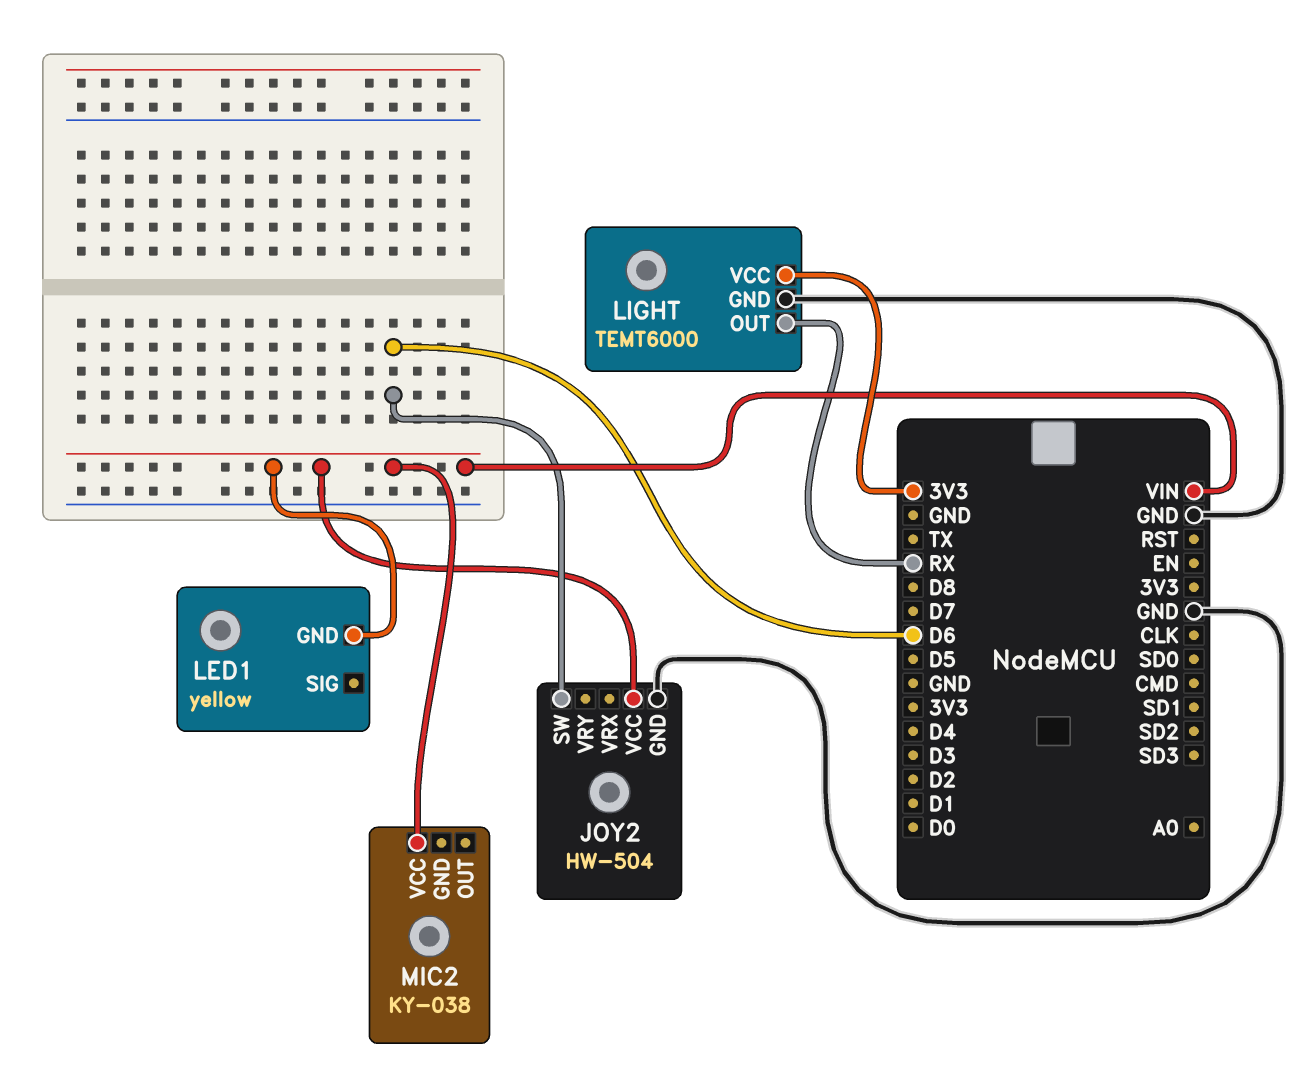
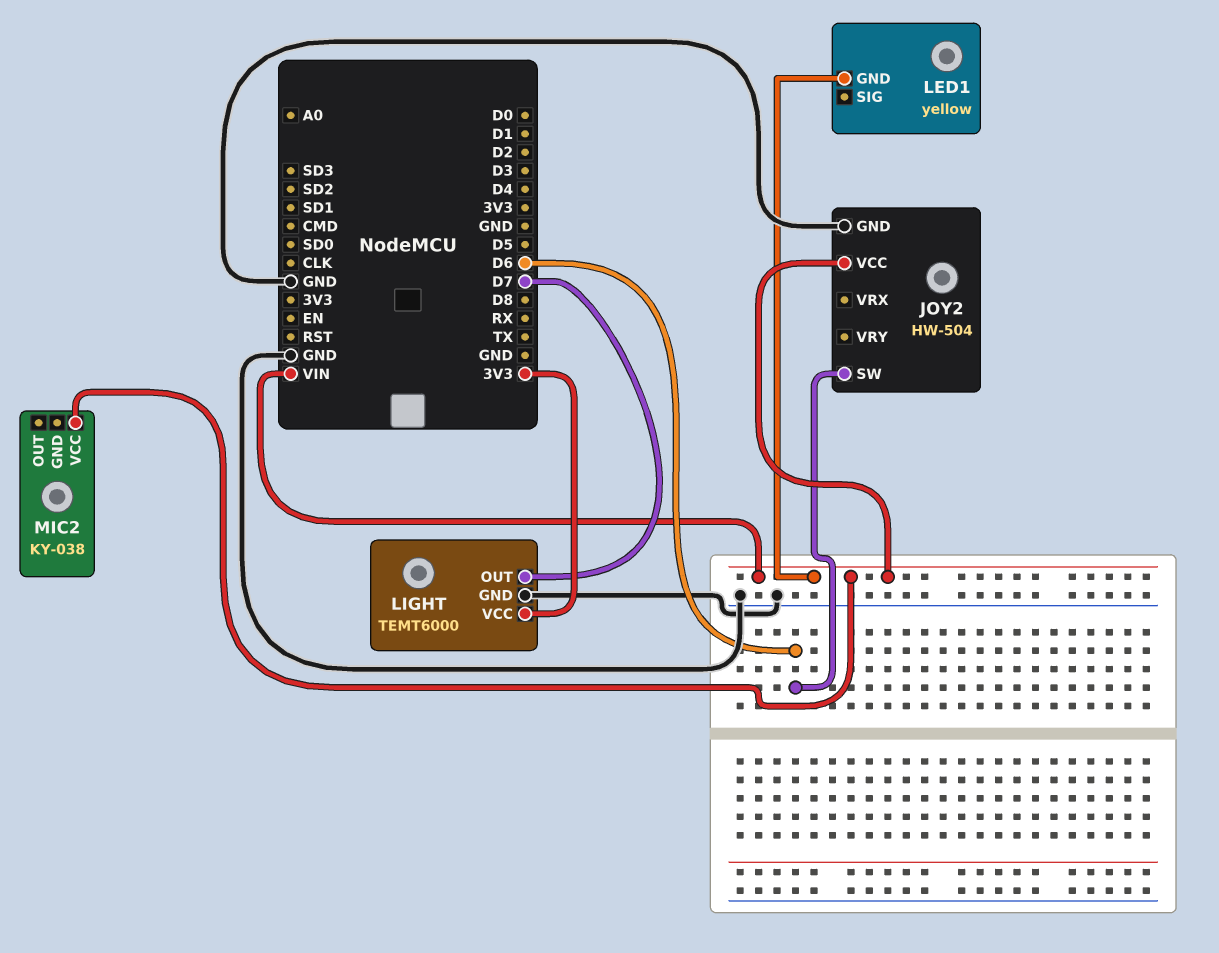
LIGHT pin OUT: RX -> D7

